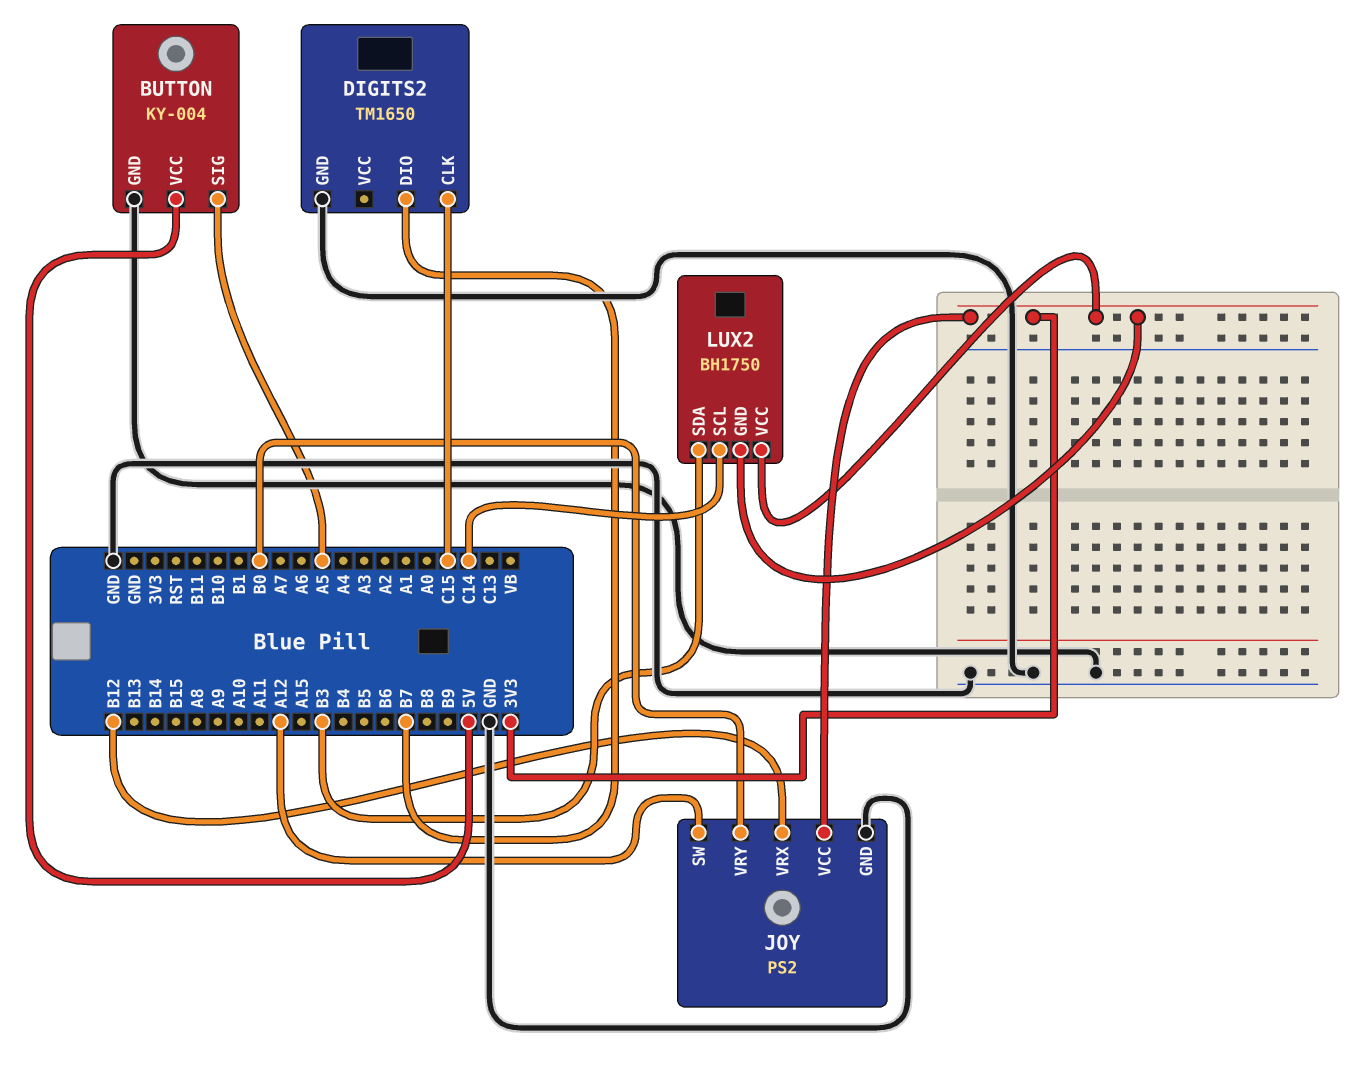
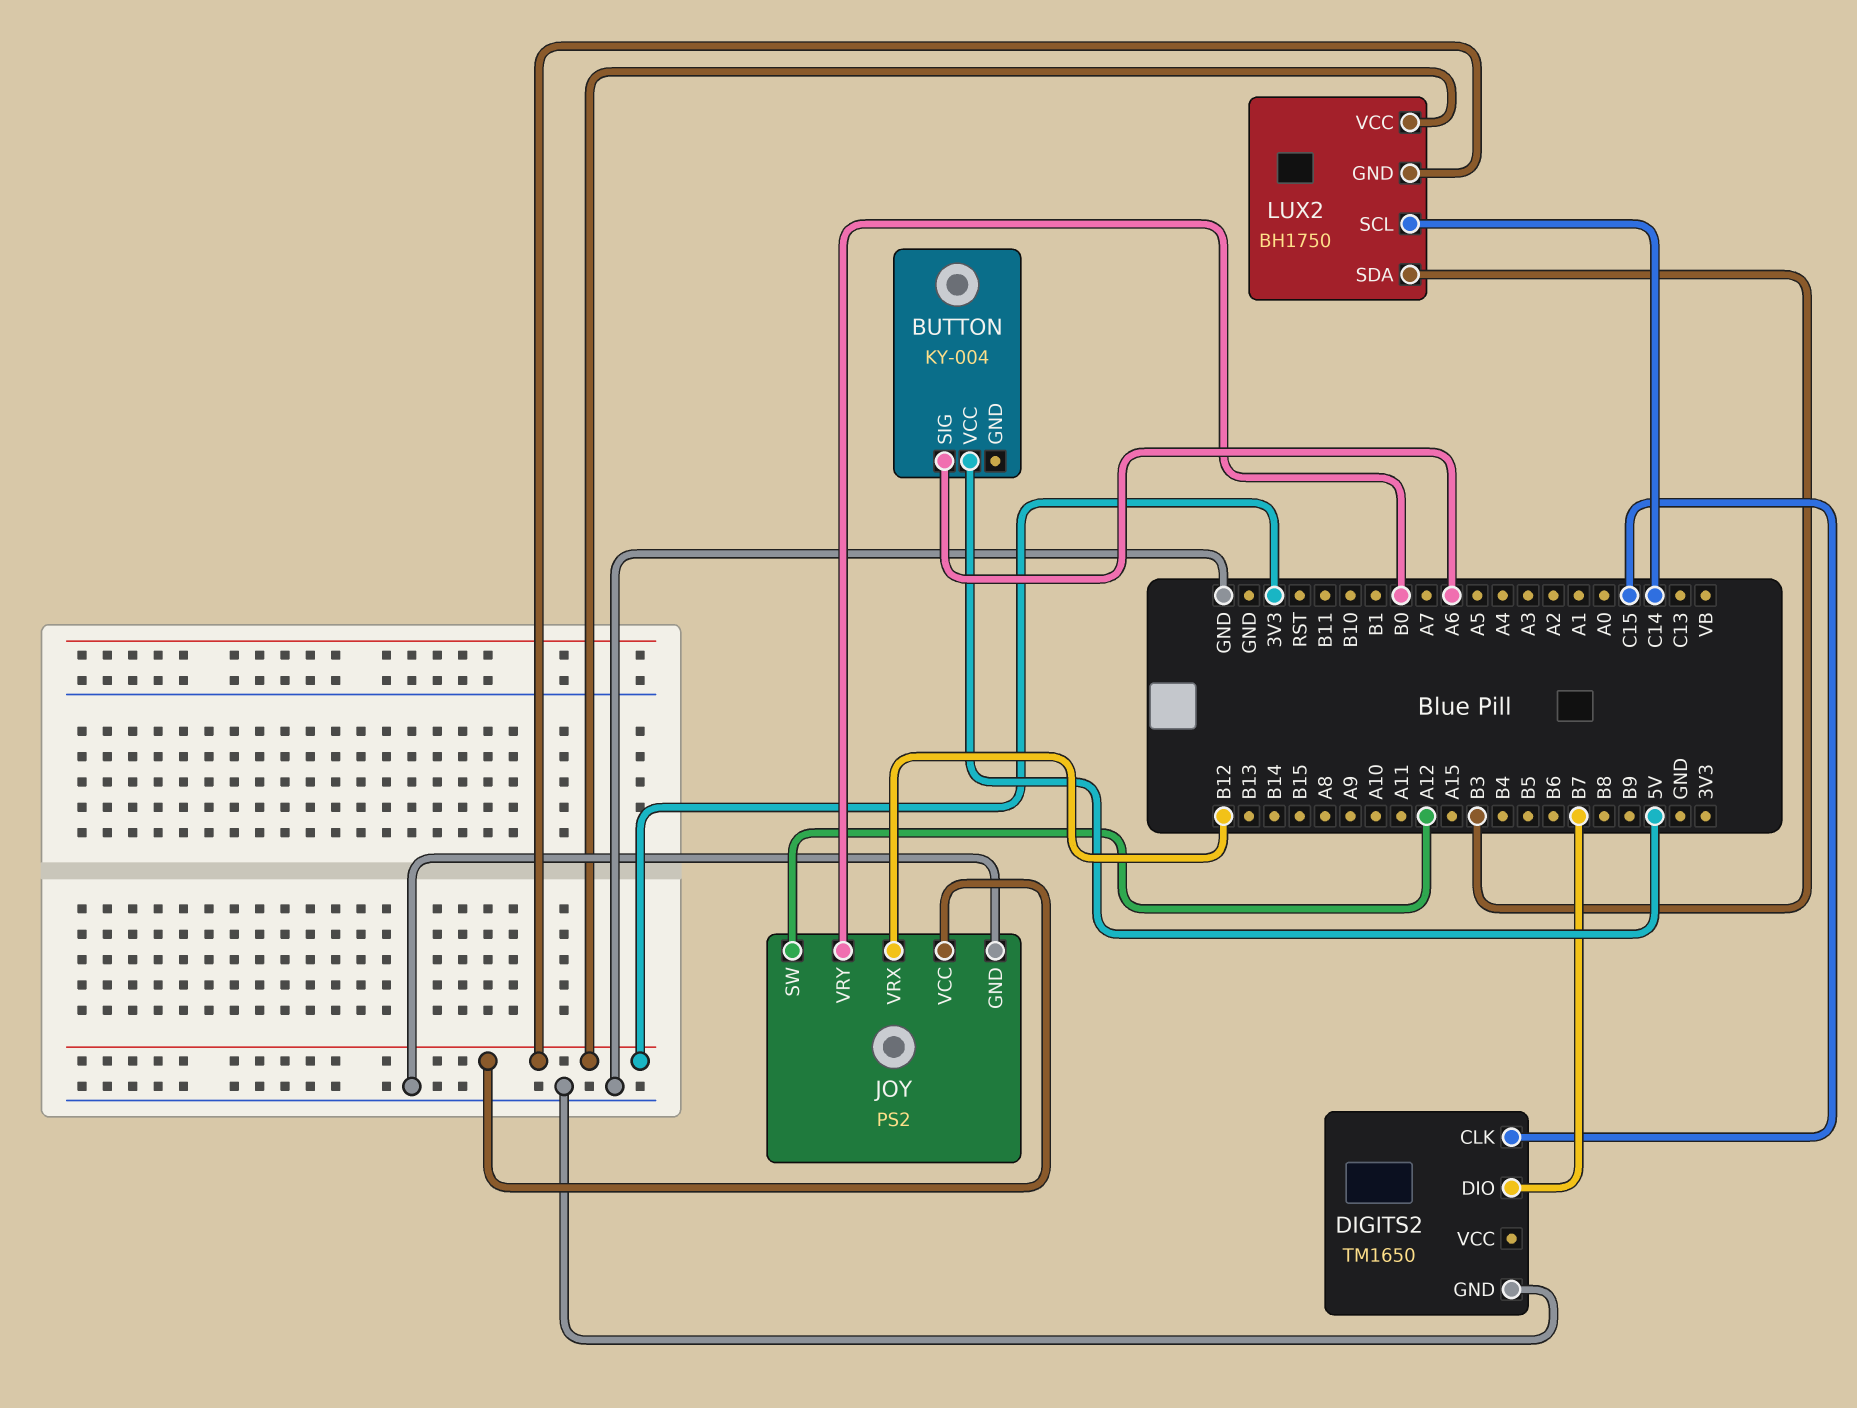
BUTTON pin GND: GND -> none
BUTTON pin SIG: A5 -> A6

